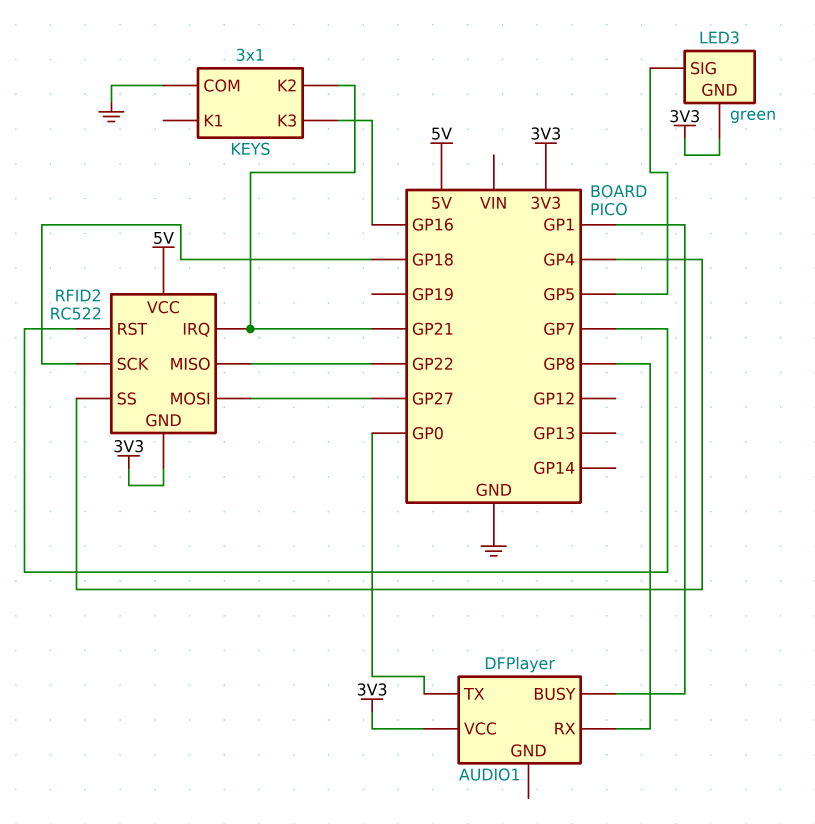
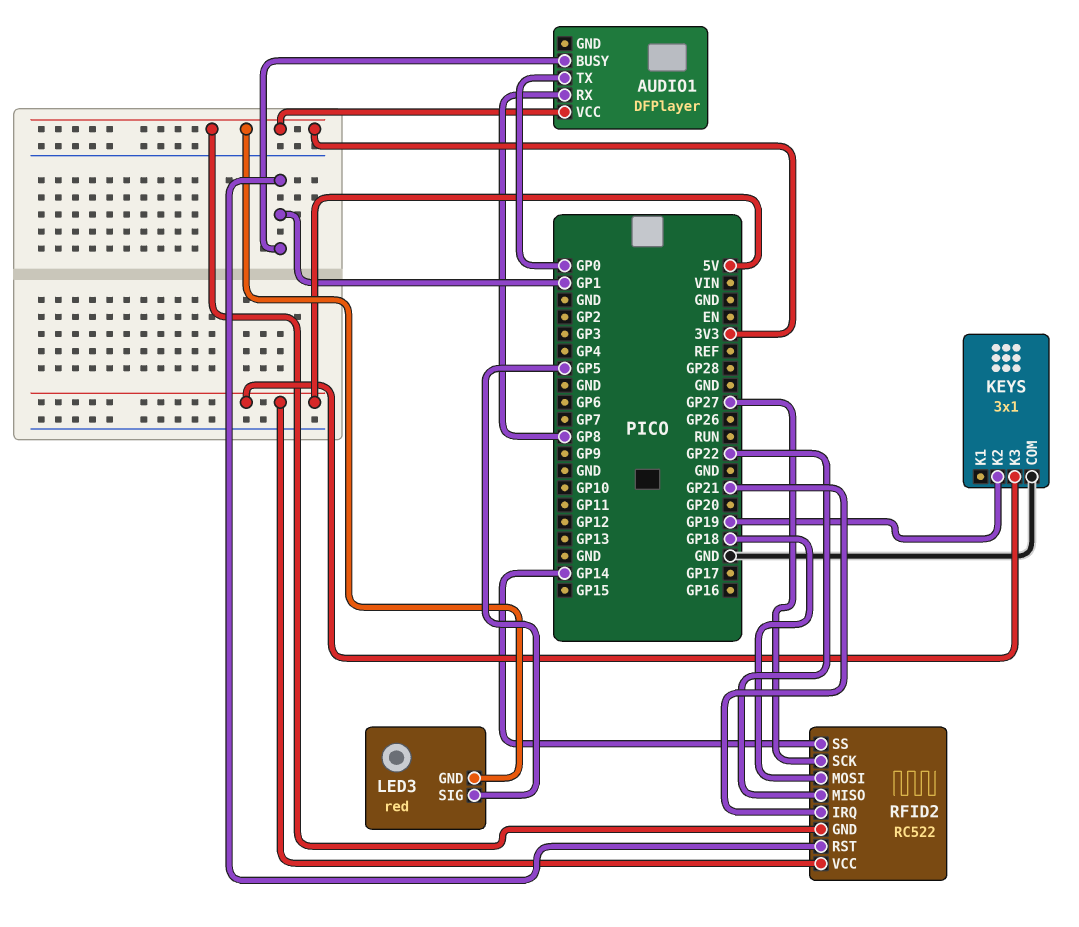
KEYS pin K2: GP21 -> GP19
KEYS pin K3: GP16 -> 5V
LED3: green -> red
RFID2 pin MOSI: GP27 -> GP18
RFID2 pin RST: GP7 -> GP1
RFID2 pin SCK: GP18 -> GP27
RFID2 pin SS: GP4 -> GP14

